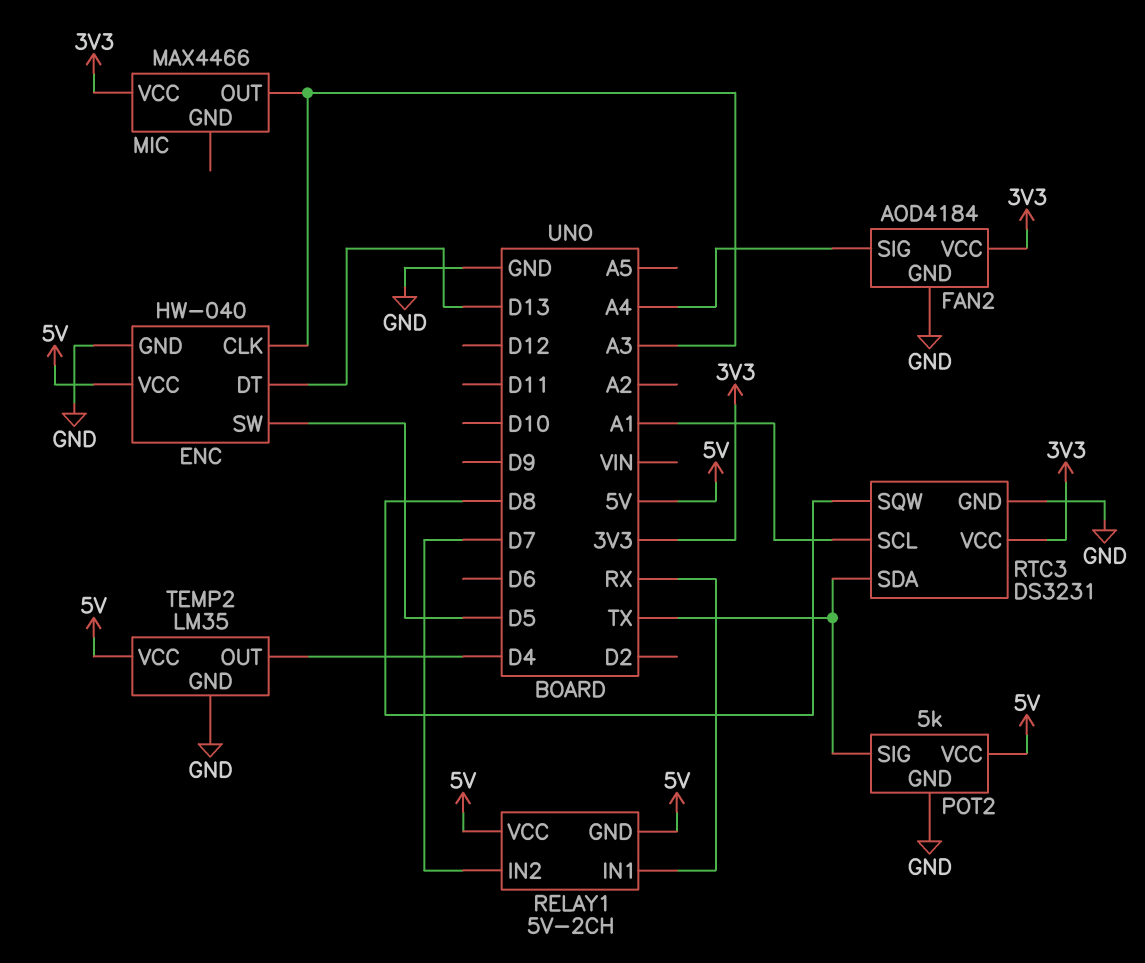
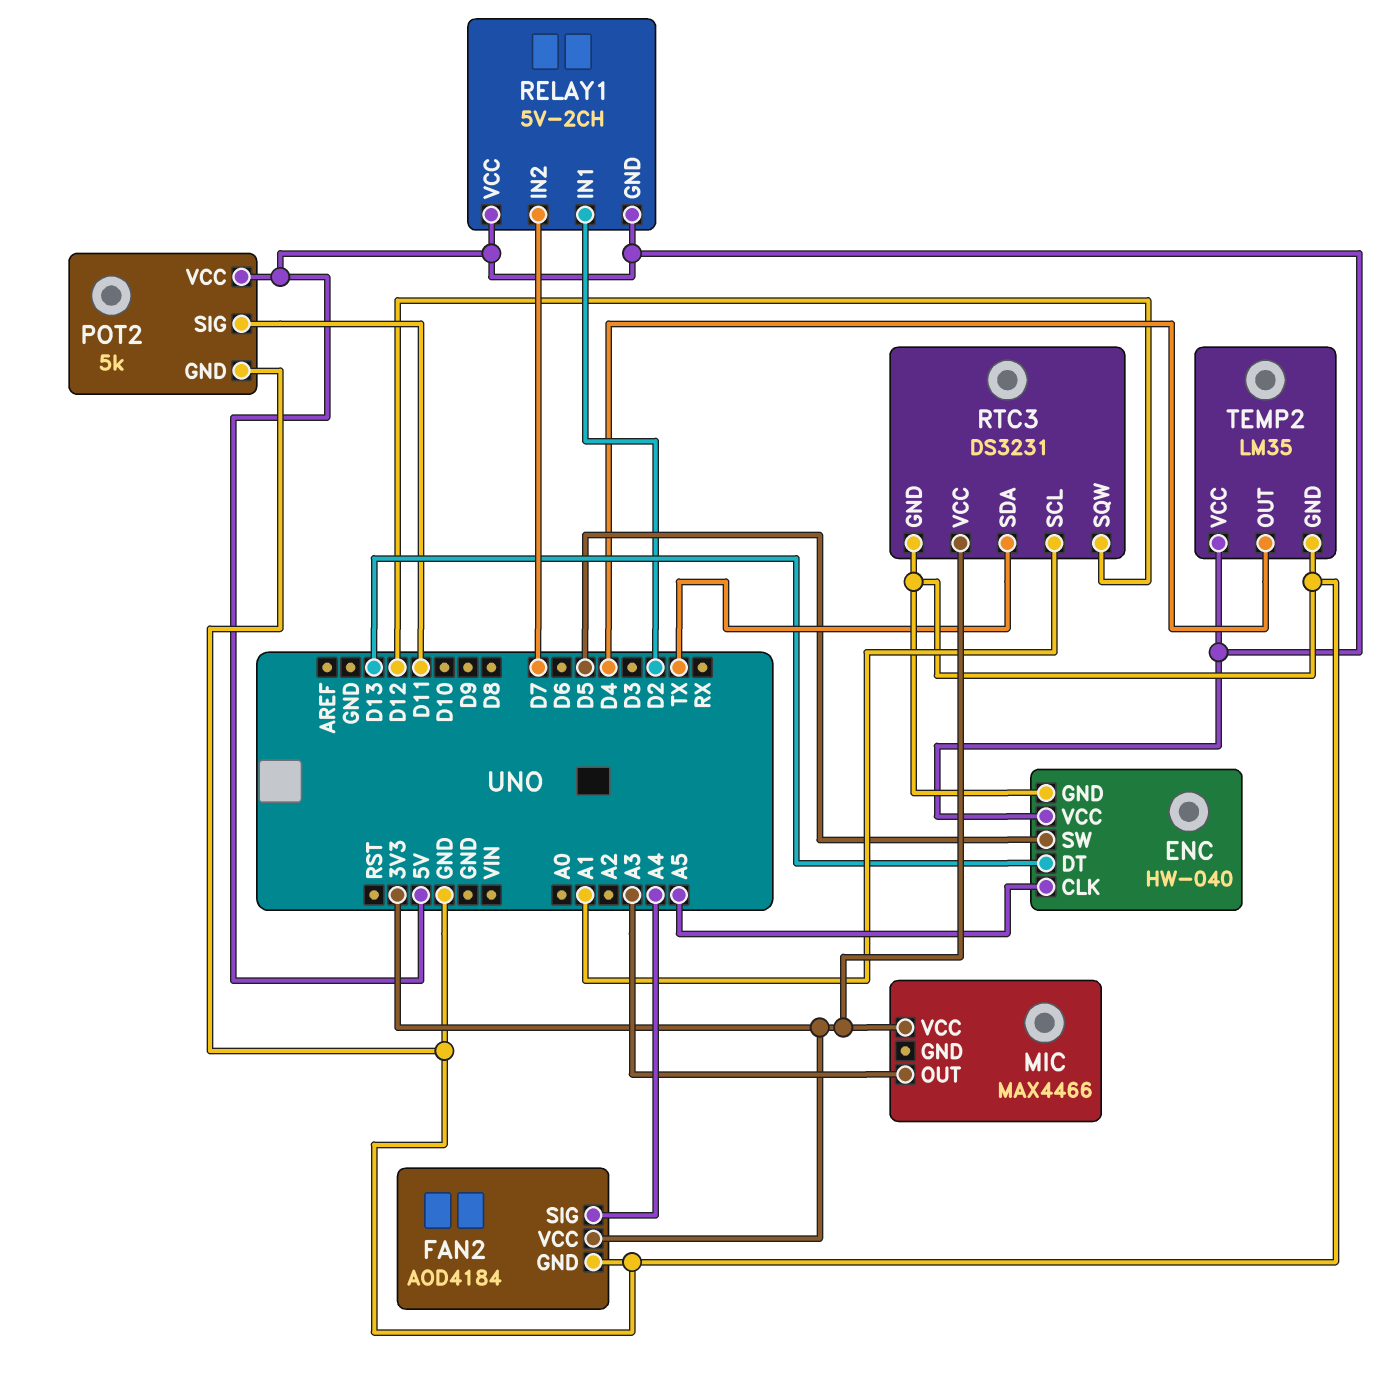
ENC pin CLK: A3 -> A5
POT2 pin SIG: TX -> D11
RELAY1 pin IN1: RX -> D2
RTC3 pin SQW: D8 -> D12

